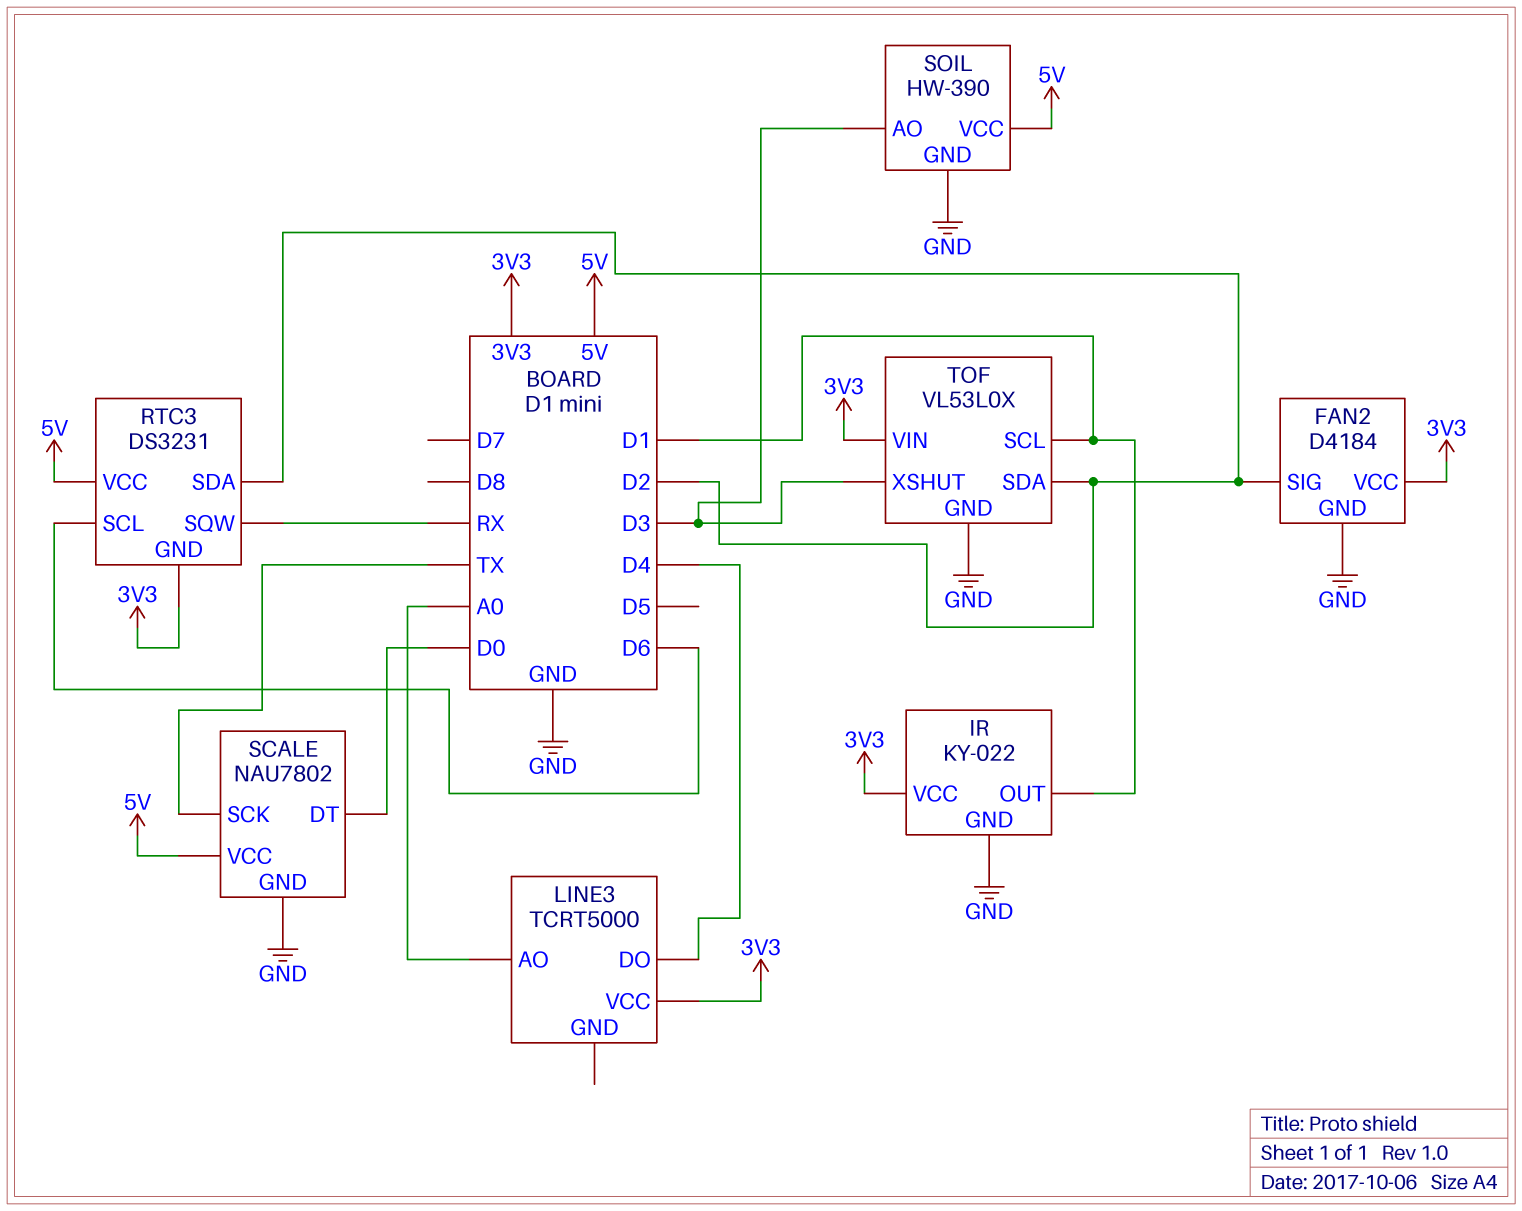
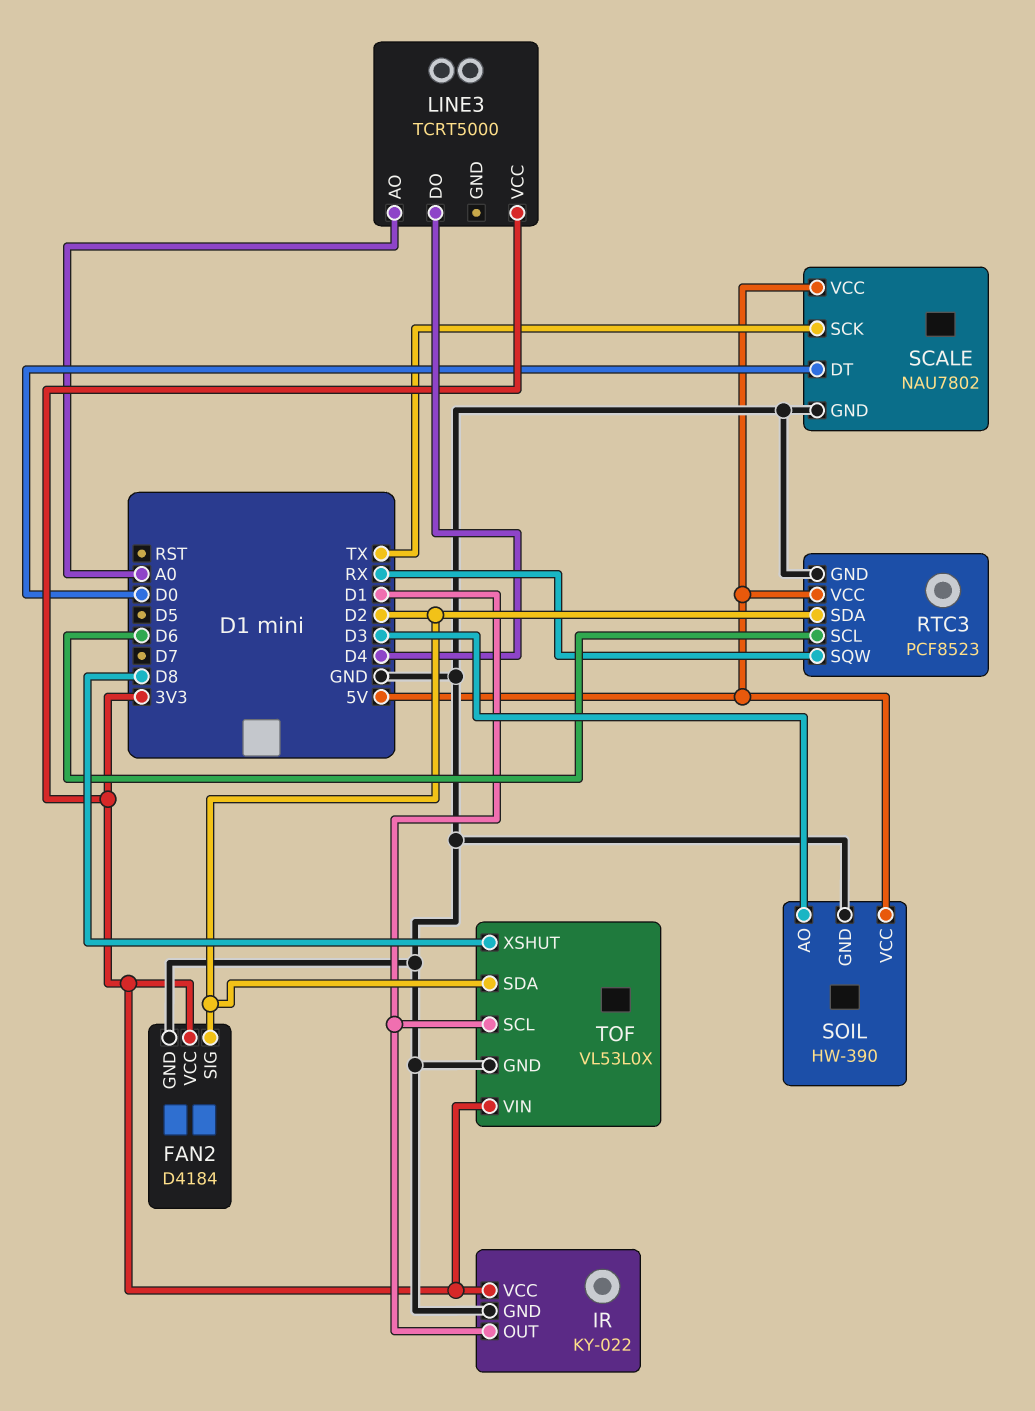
RTC3: DS3231 -> PCF8523
RTC3 pin GND: 3V3 -> GND
TOF pin XSHUT: D3 -> D8

